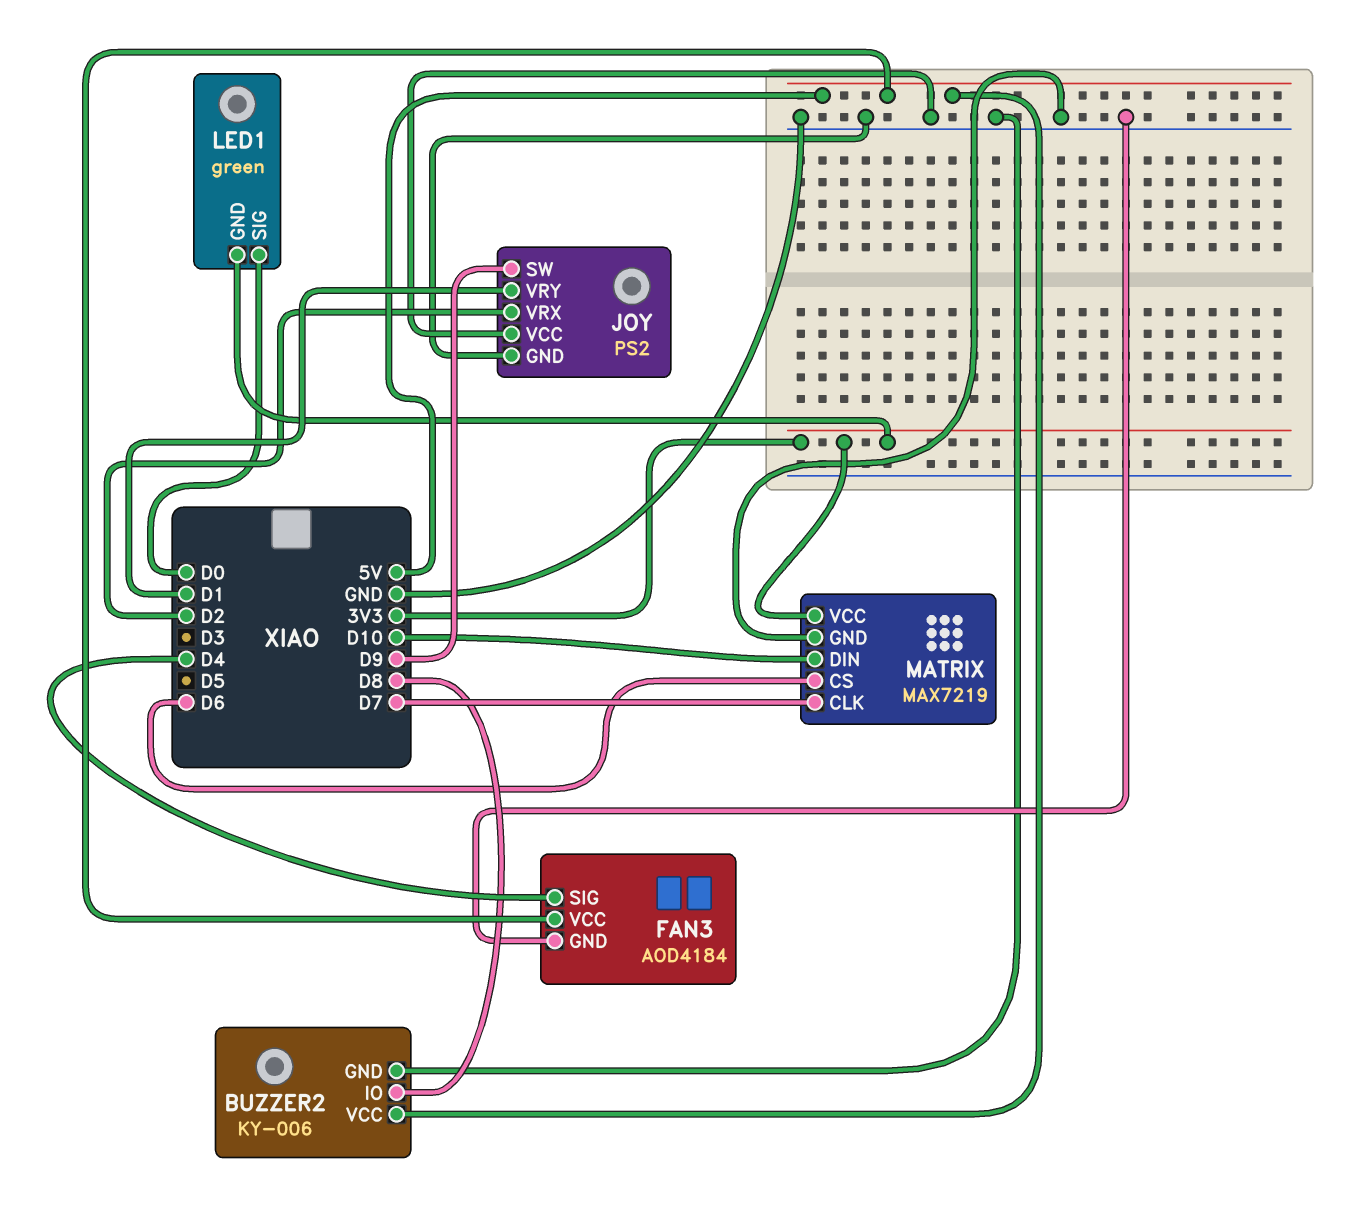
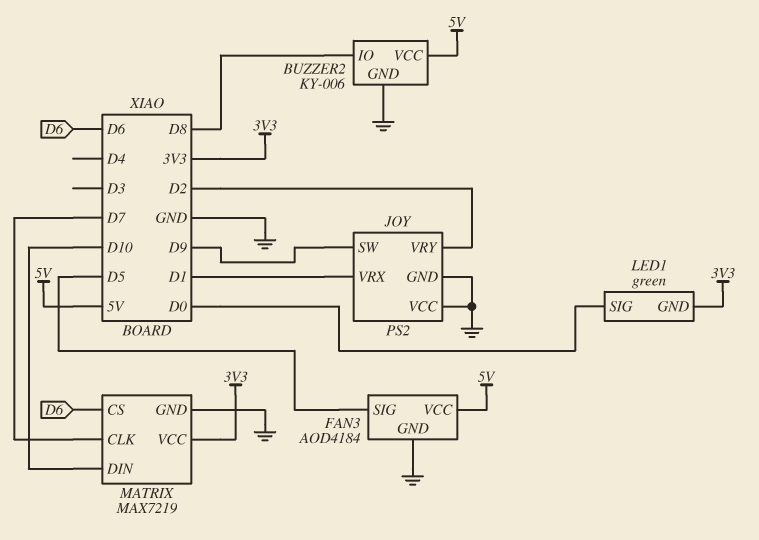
FAN3 pin SIG: D4 -> D5
JOY pin VRX: D2 -> D1
JOY pin VRY: D1 -> D2

